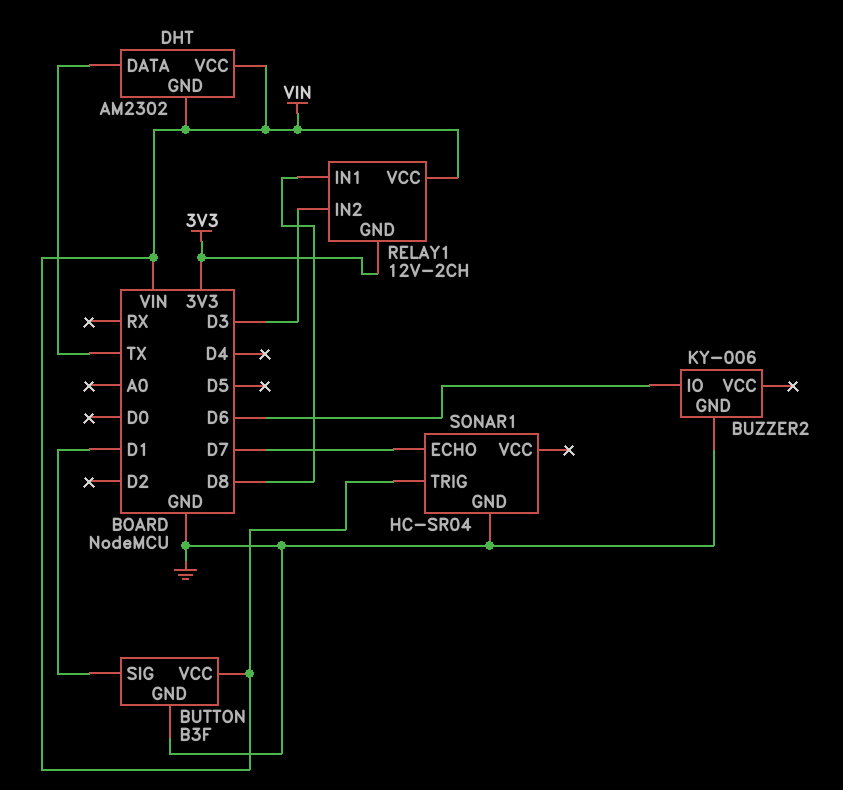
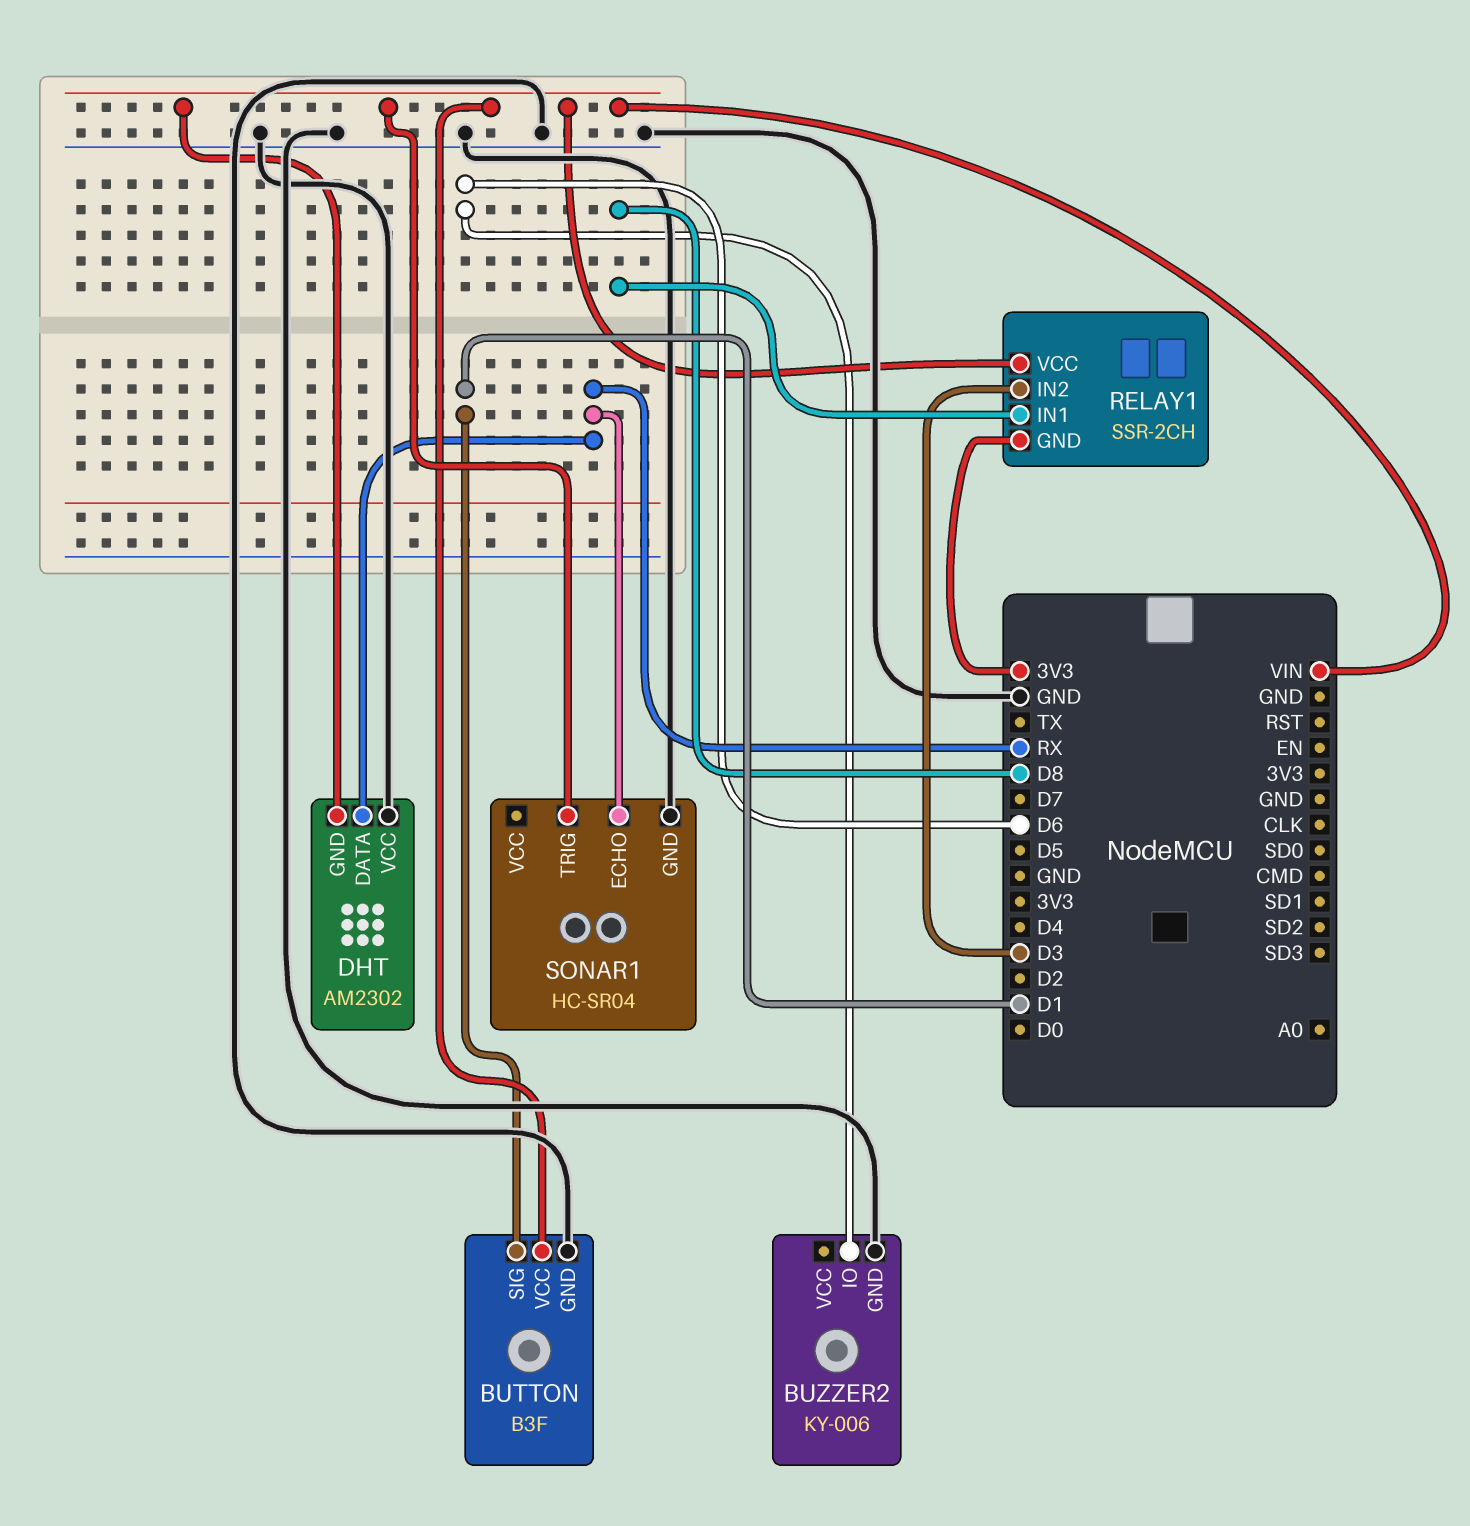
DHT pin DATA: TX -> RX
DHT pin VCC: VIN -> GND
RELAY1: 12V-2CH -> SSR-2CH
SONAR1 pin ECHO: D7 -> RX

